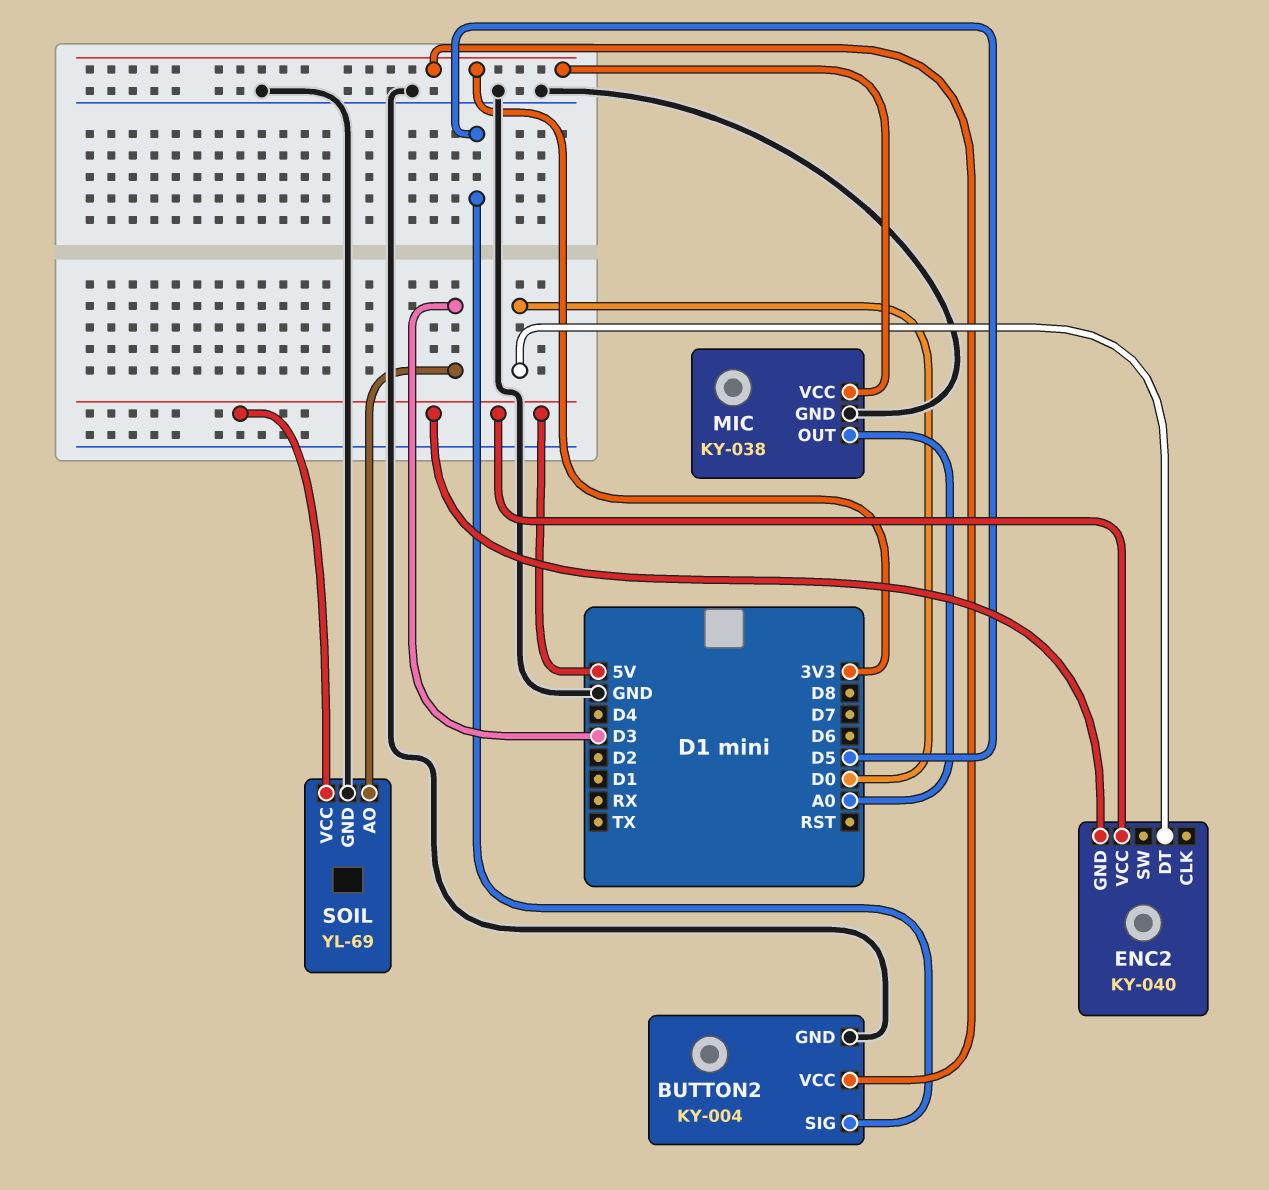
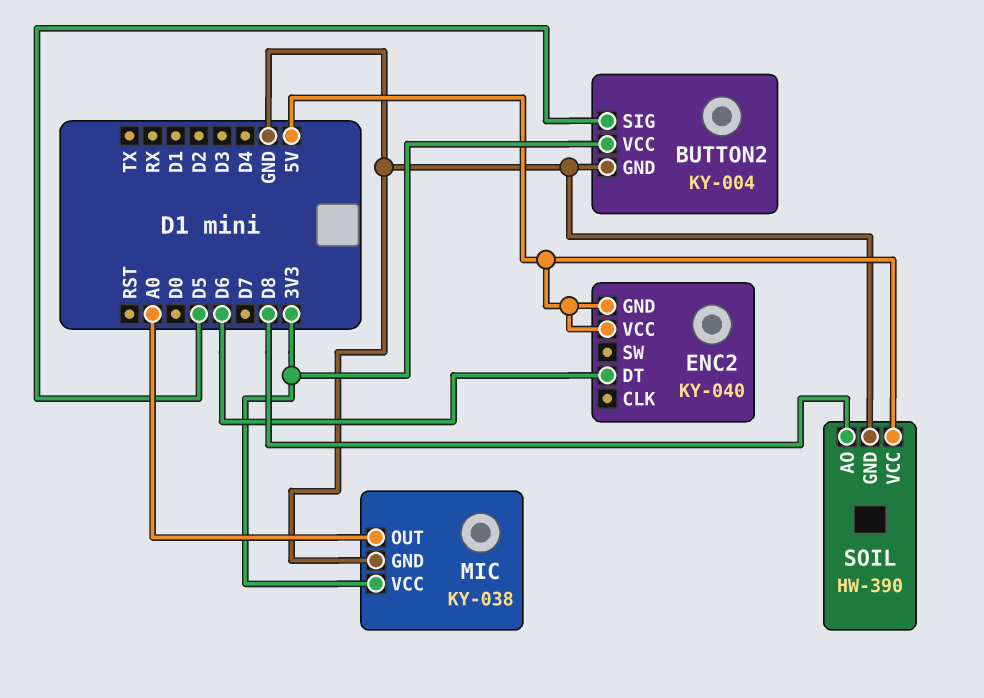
ENC2 pin DT: D0 -> D6
SOIL: YL-69 -> HW-390
SOIL pin AO: D3 -> D8

